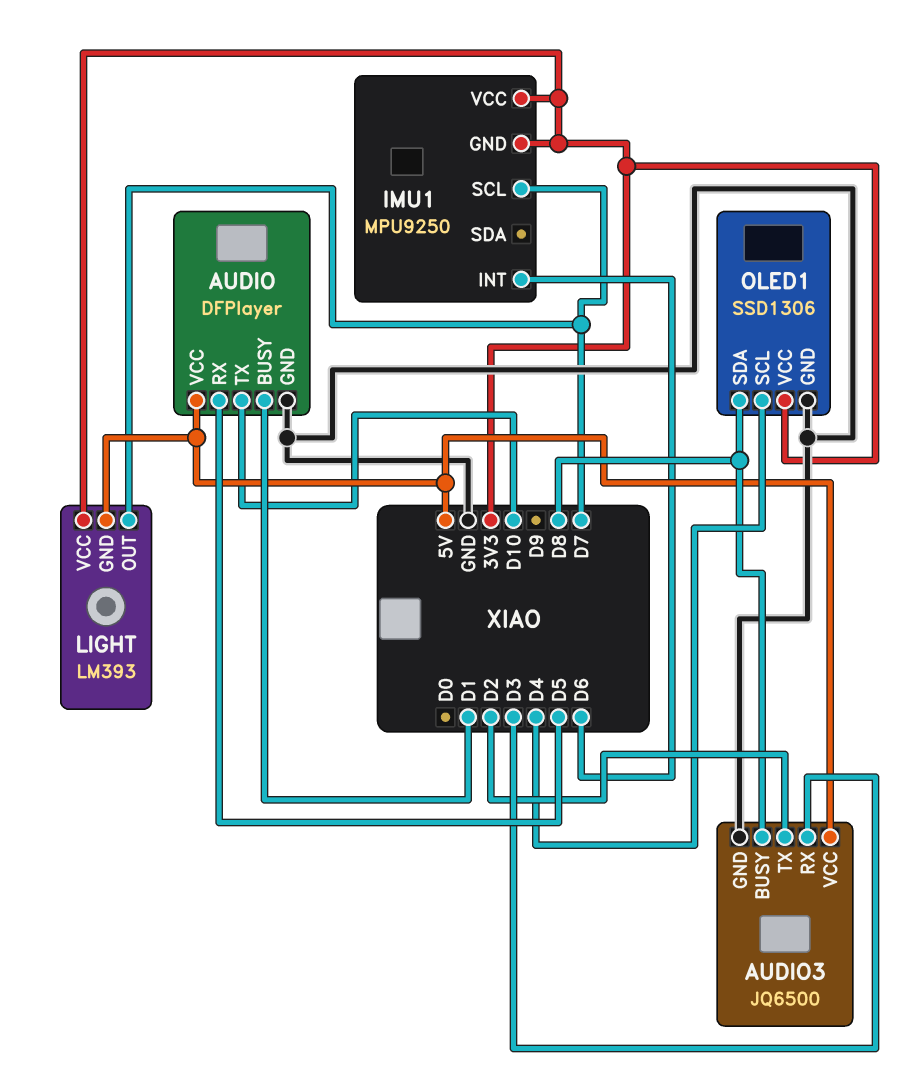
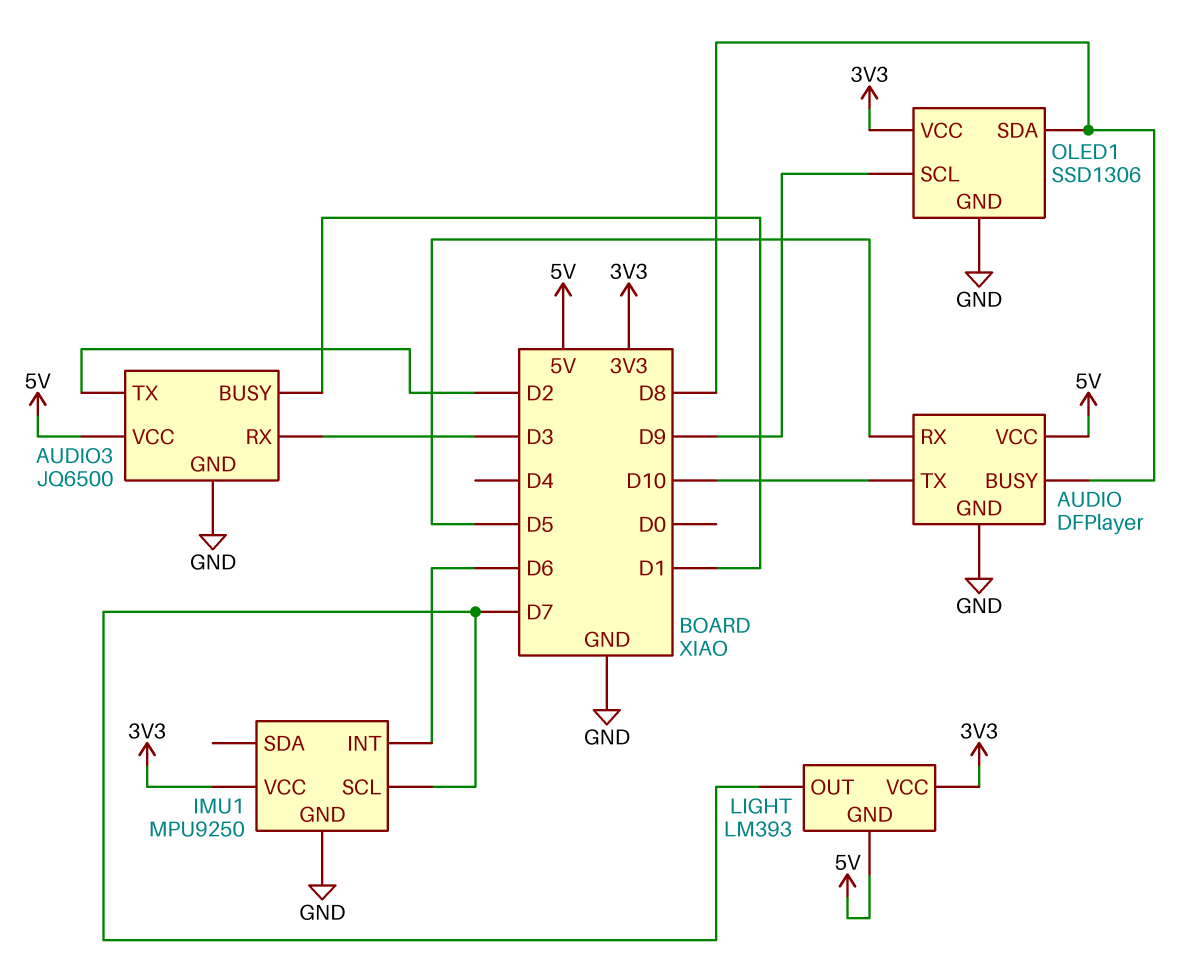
AUDIO pin BUSY: D1 -> D8
AUDIO3 pin BUSY: D8 -> D1
IMU1 pin GND: 3V3 -> GND
OLED1 pin SCL: D4 -> D9

